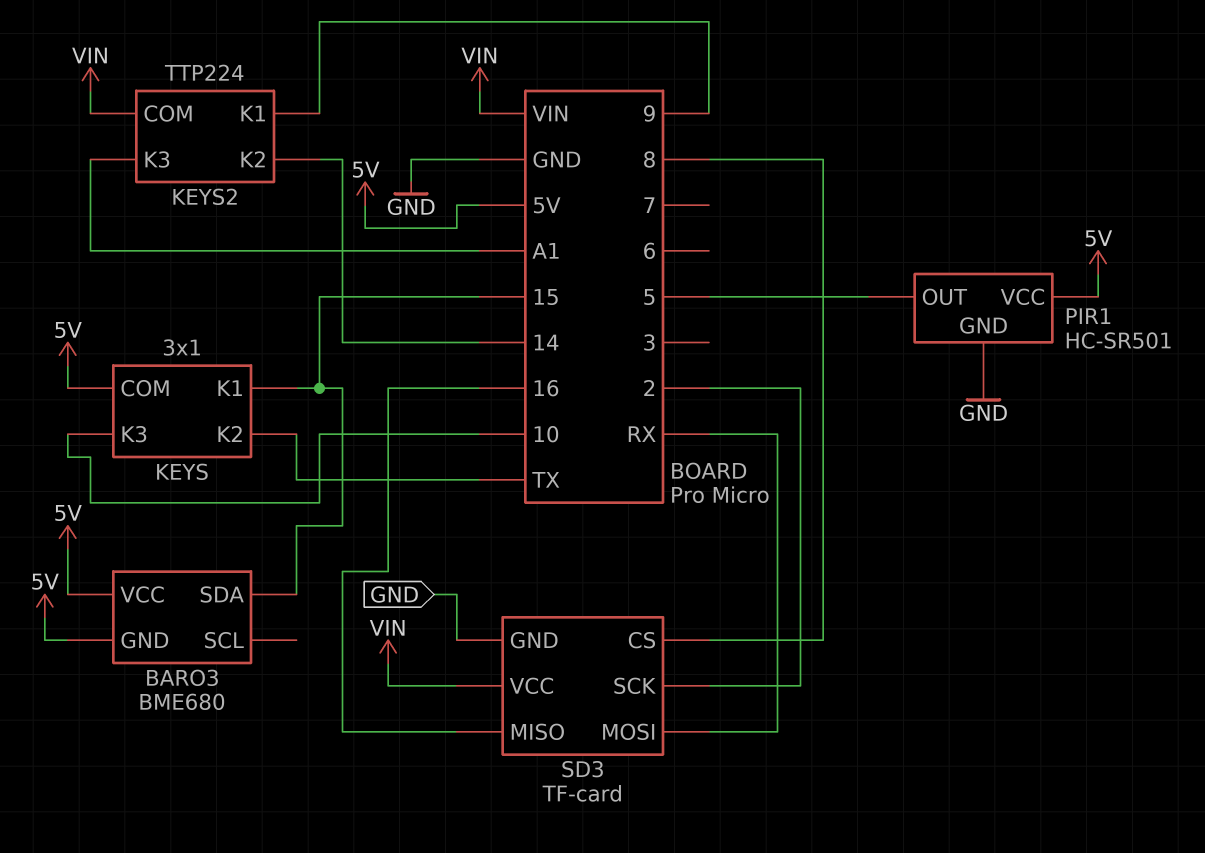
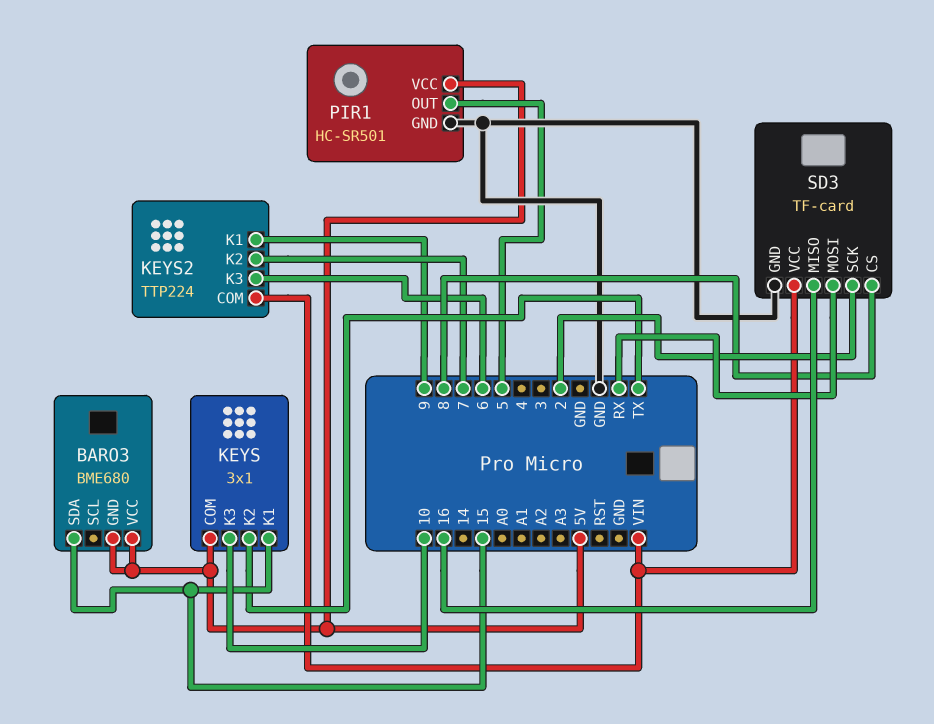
KEYS2 pin K2: 14 -> 7
KEYS2 pin K3: A1 -> 6

